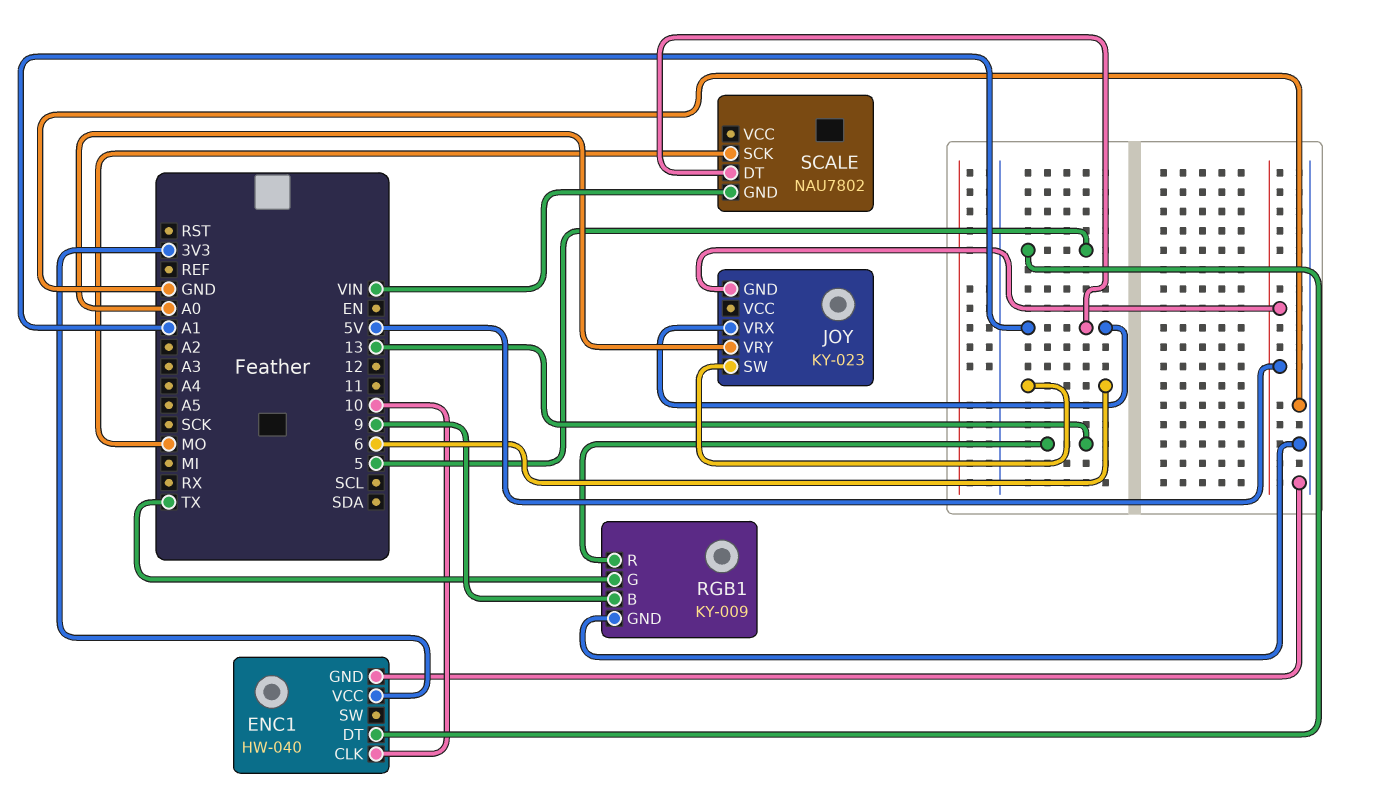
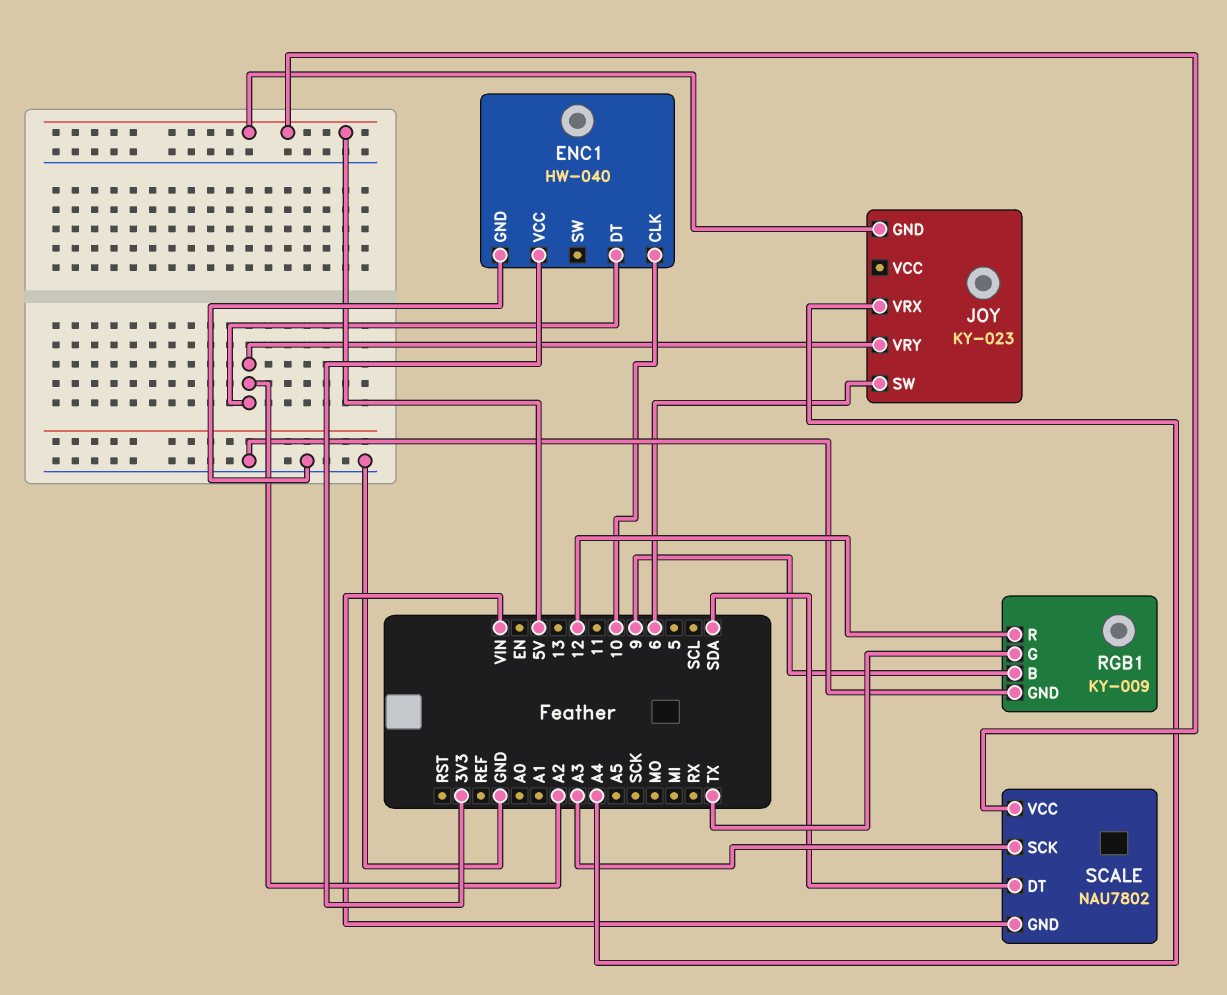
ENC1 pin DT: 5 -> A2
JOY pin VRX: A1 -> A4
JOY pin VRY: A0 -> A2
RGB1 pin R: 13 -> 12
SCALE pin DT: A1 -> SDA
SCALE pin SCK: MO -> A3
SCALE pin VCC: none -> 5V

